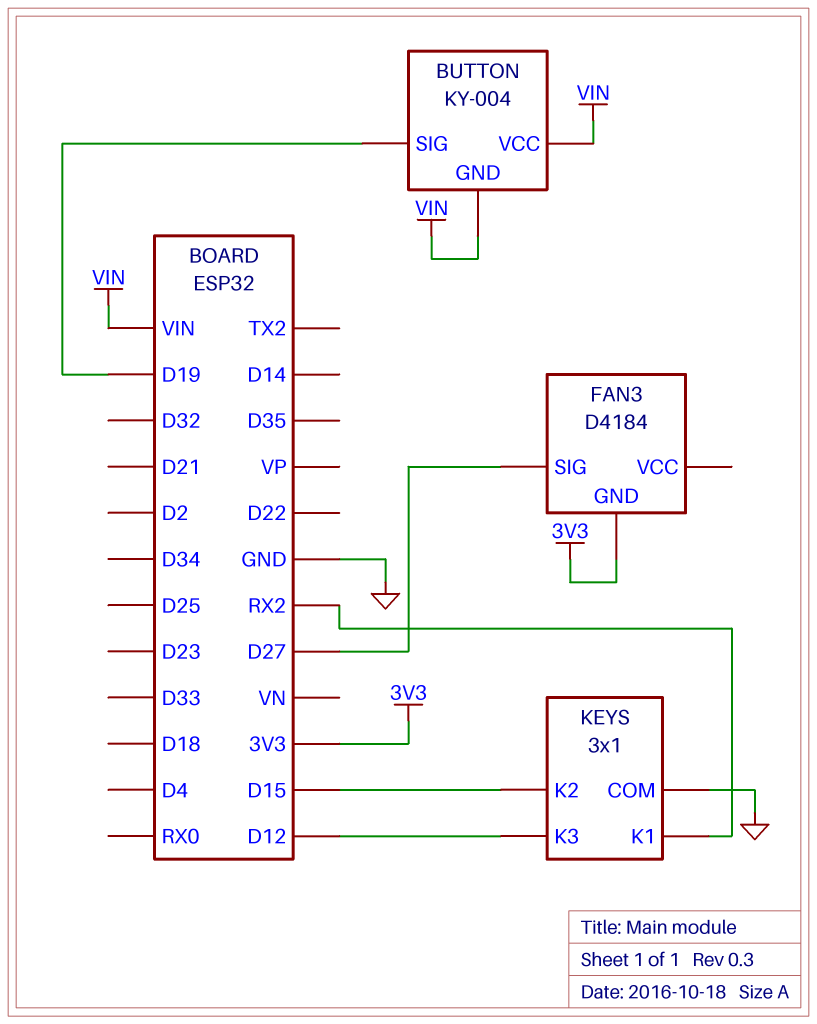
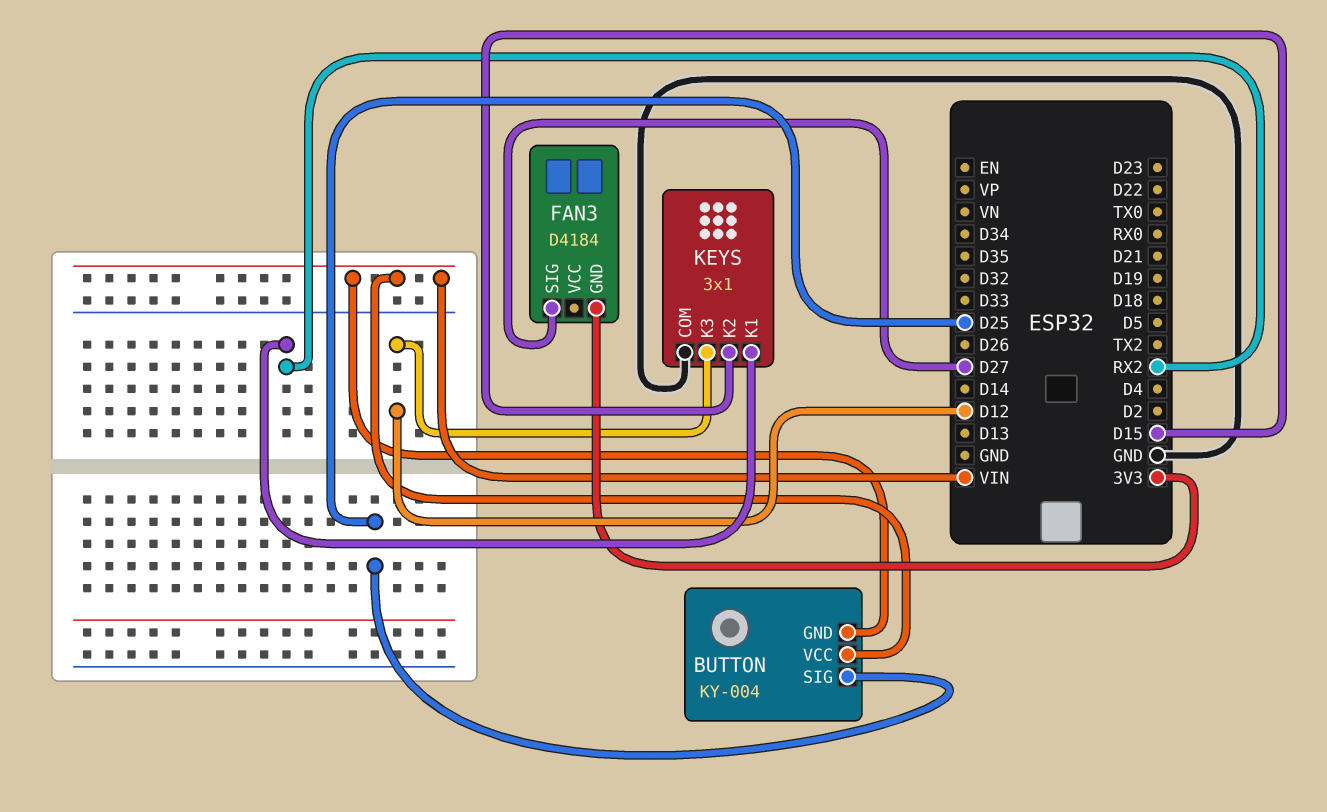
BUTTON pin SIG: D19 -> D25

